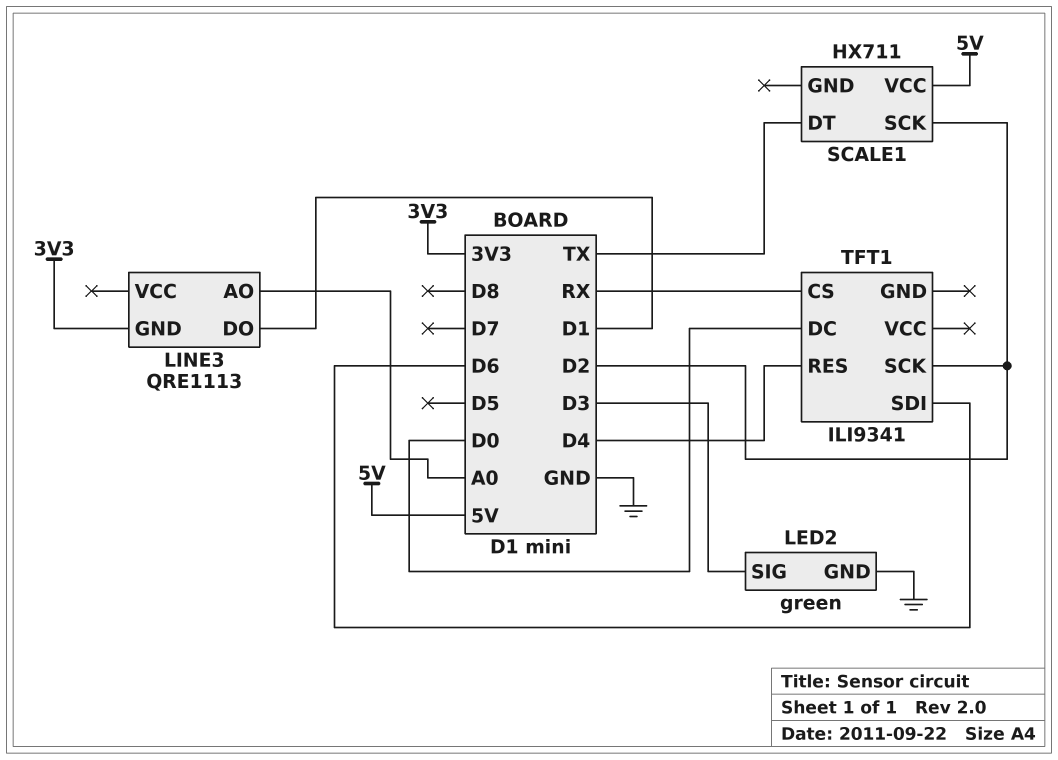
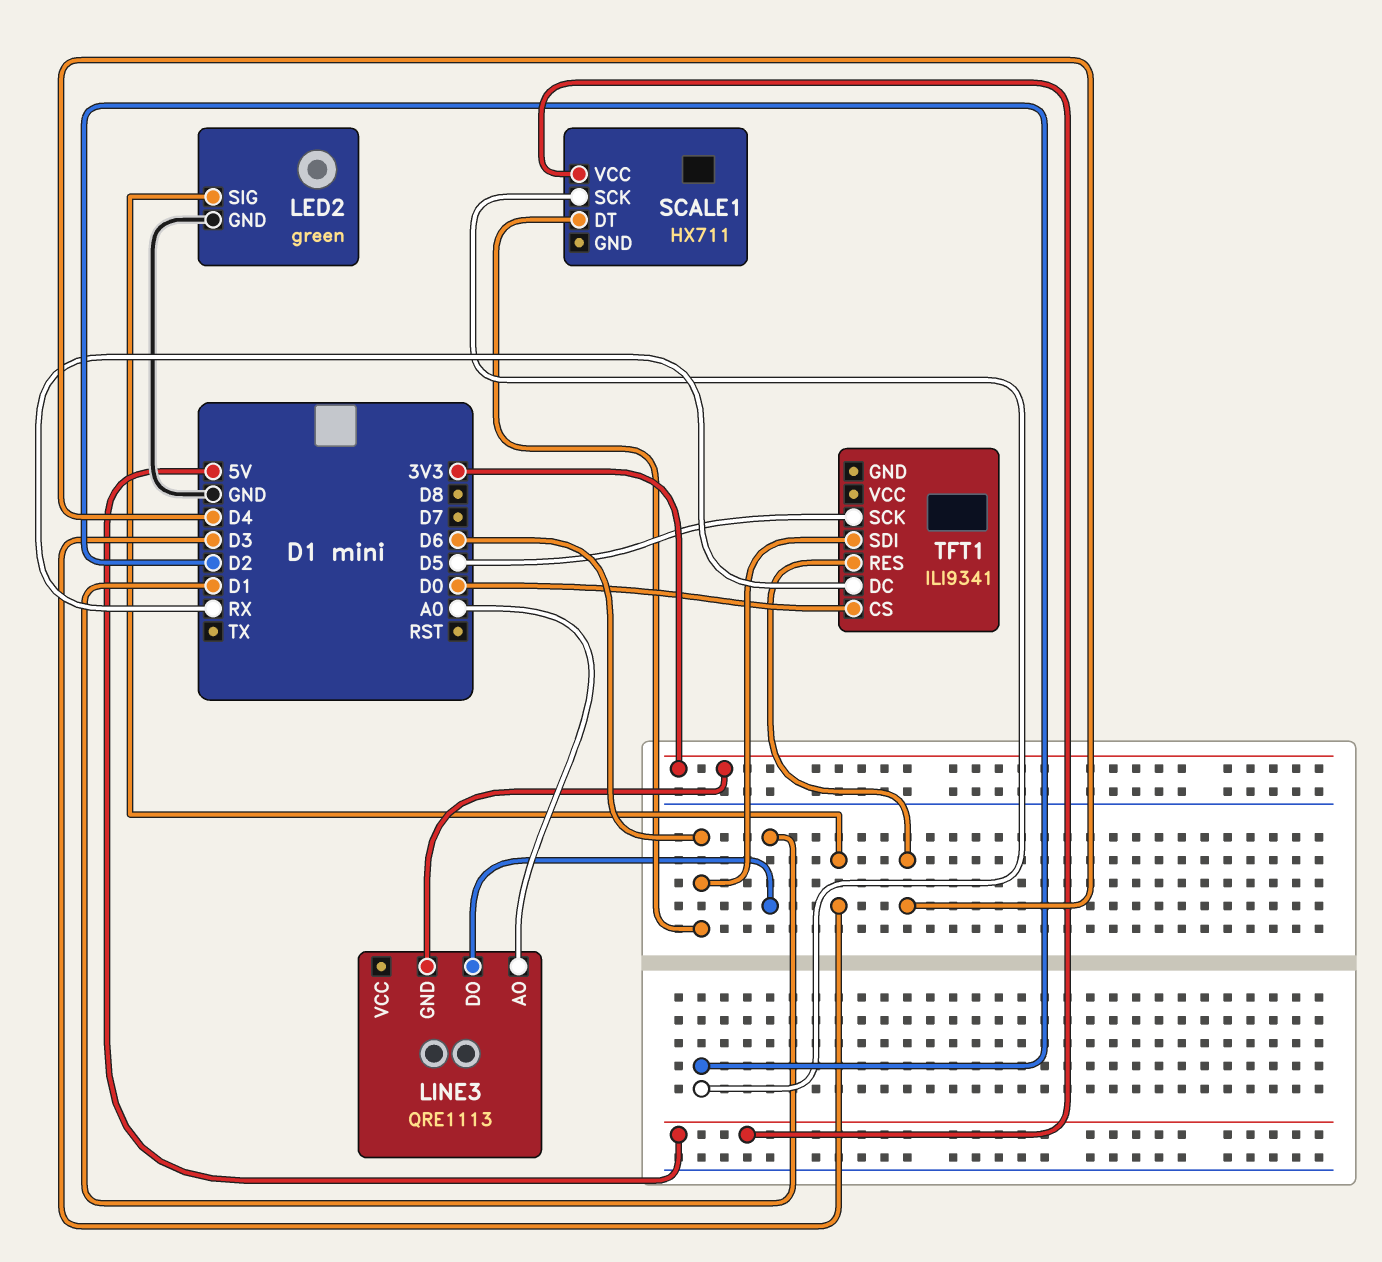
SCALE1 pin DT: TX -> D6
TFT1 pin CS: RX -> D0
TFT1 pin DC: D0 -> RX
TFT1 pin SCK: D2 -> D5

